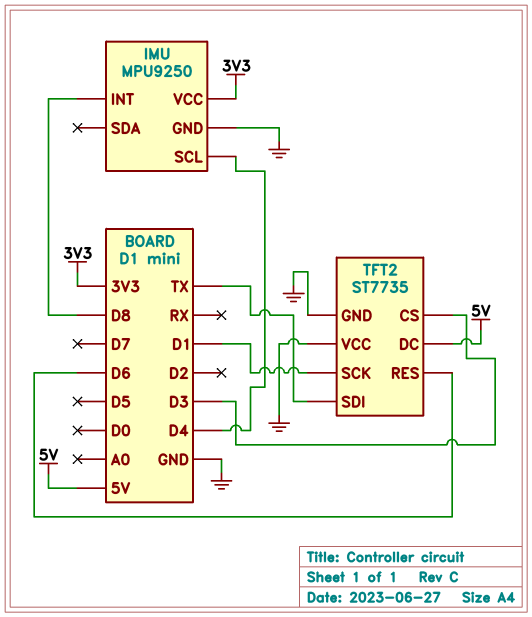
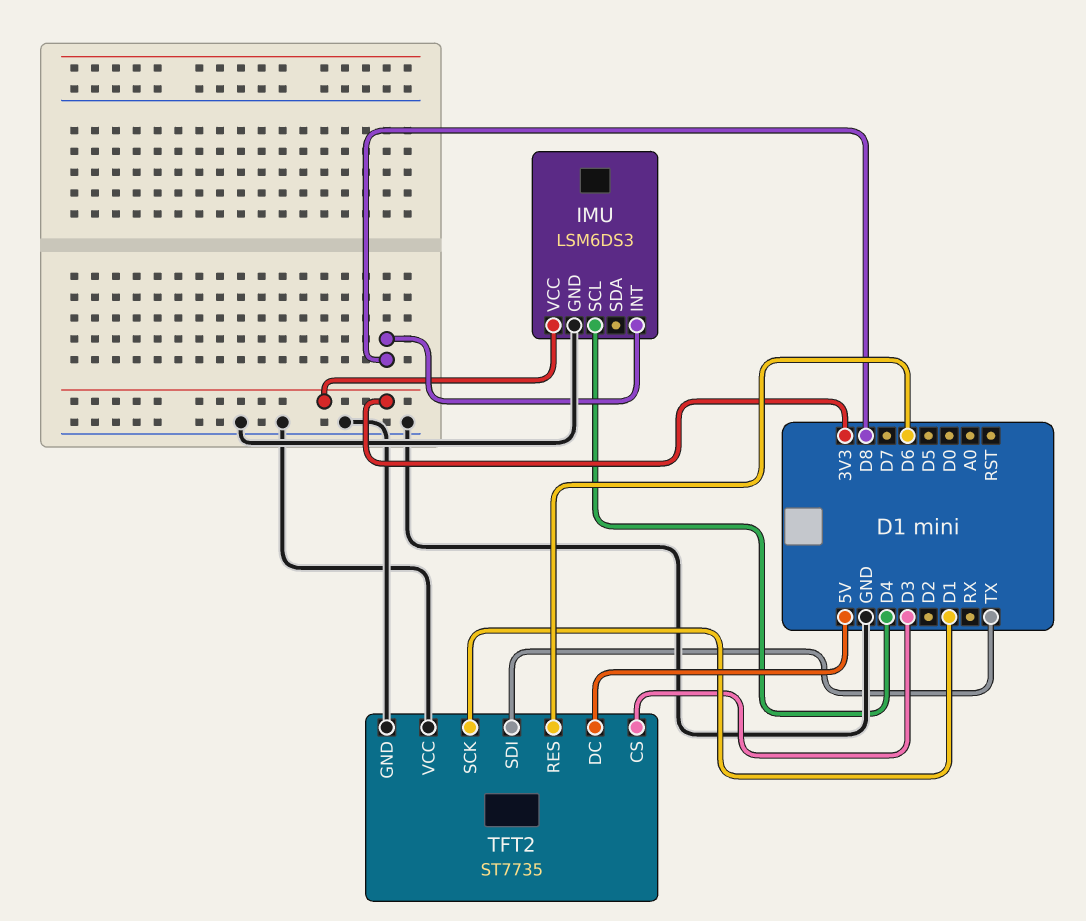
IMU: MPU9250 -> LSM6DS3

